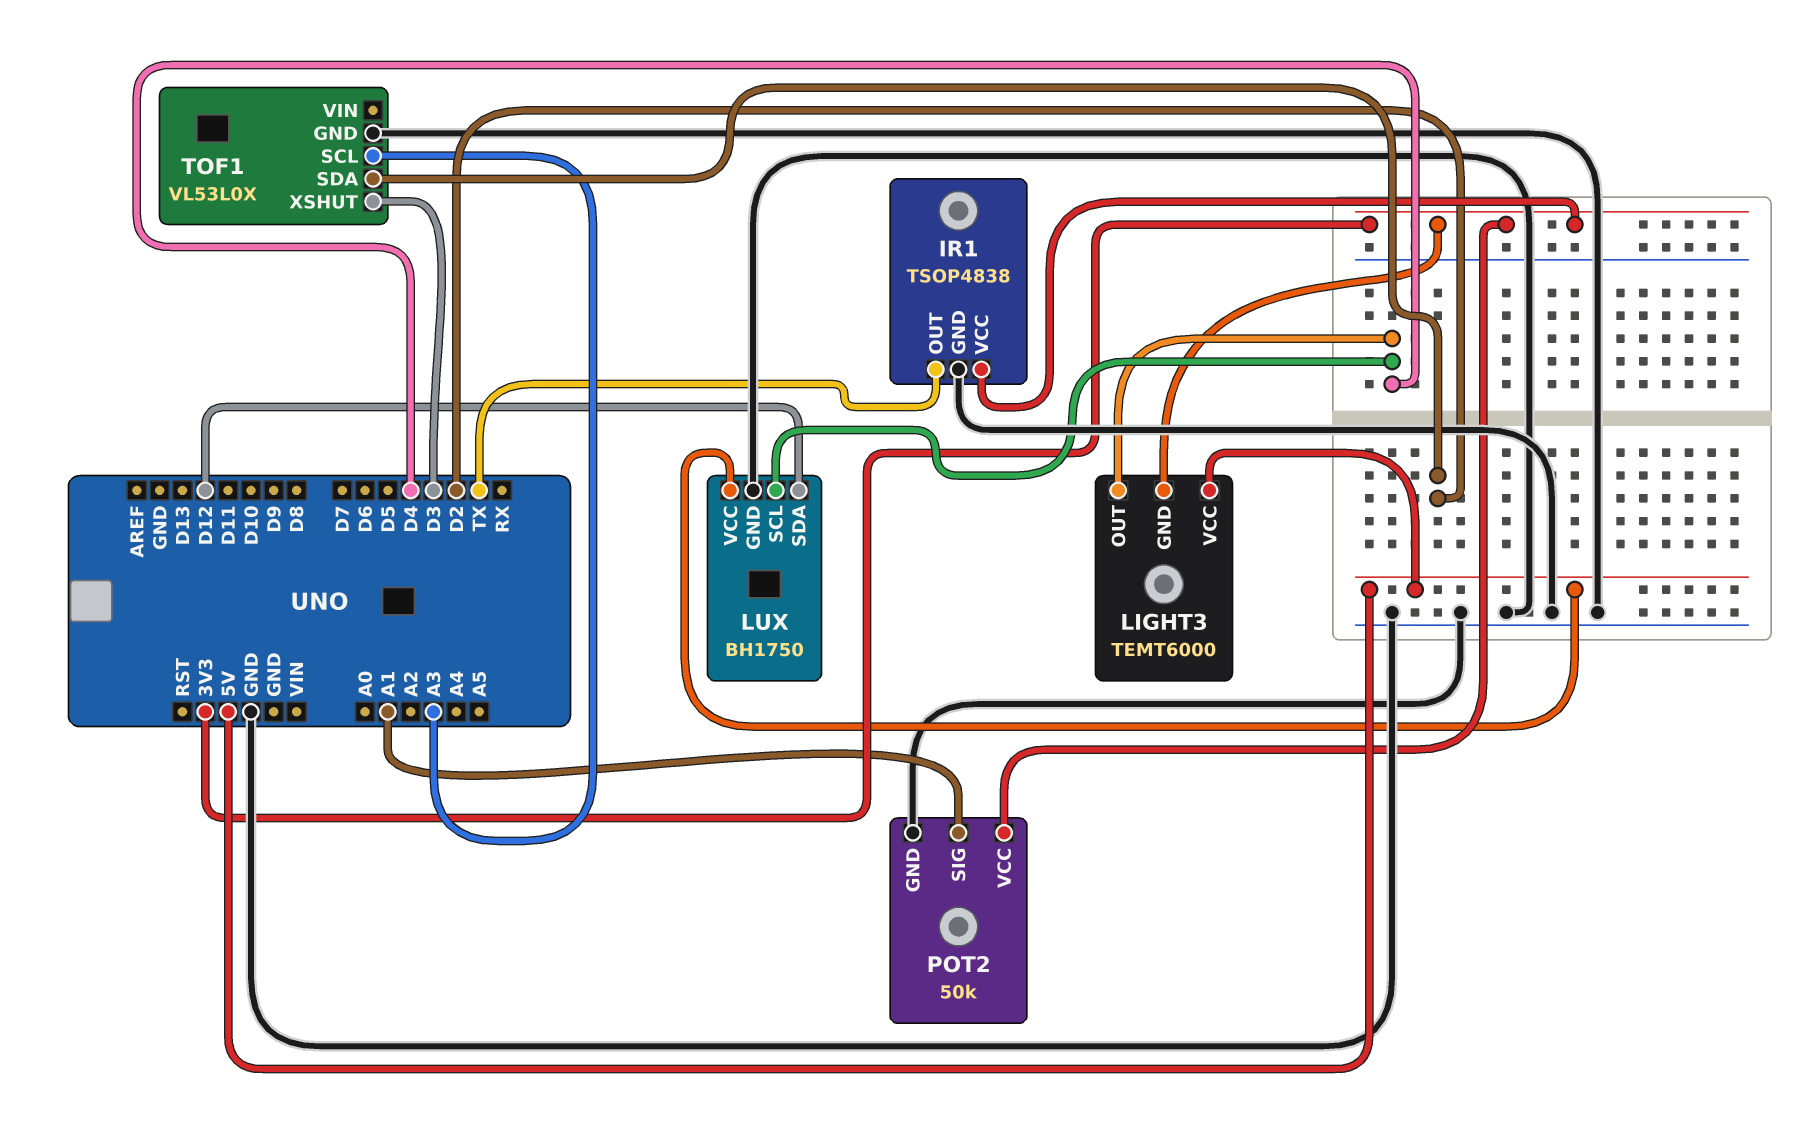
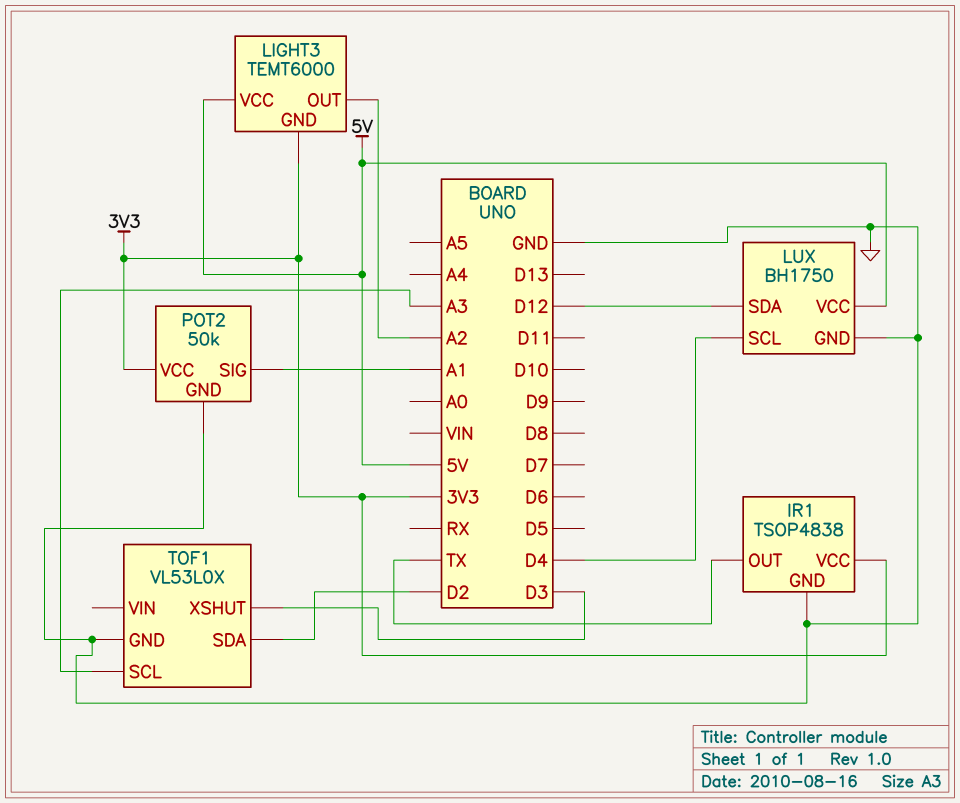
LIGHT3 pin OUT: D4 -> A2

